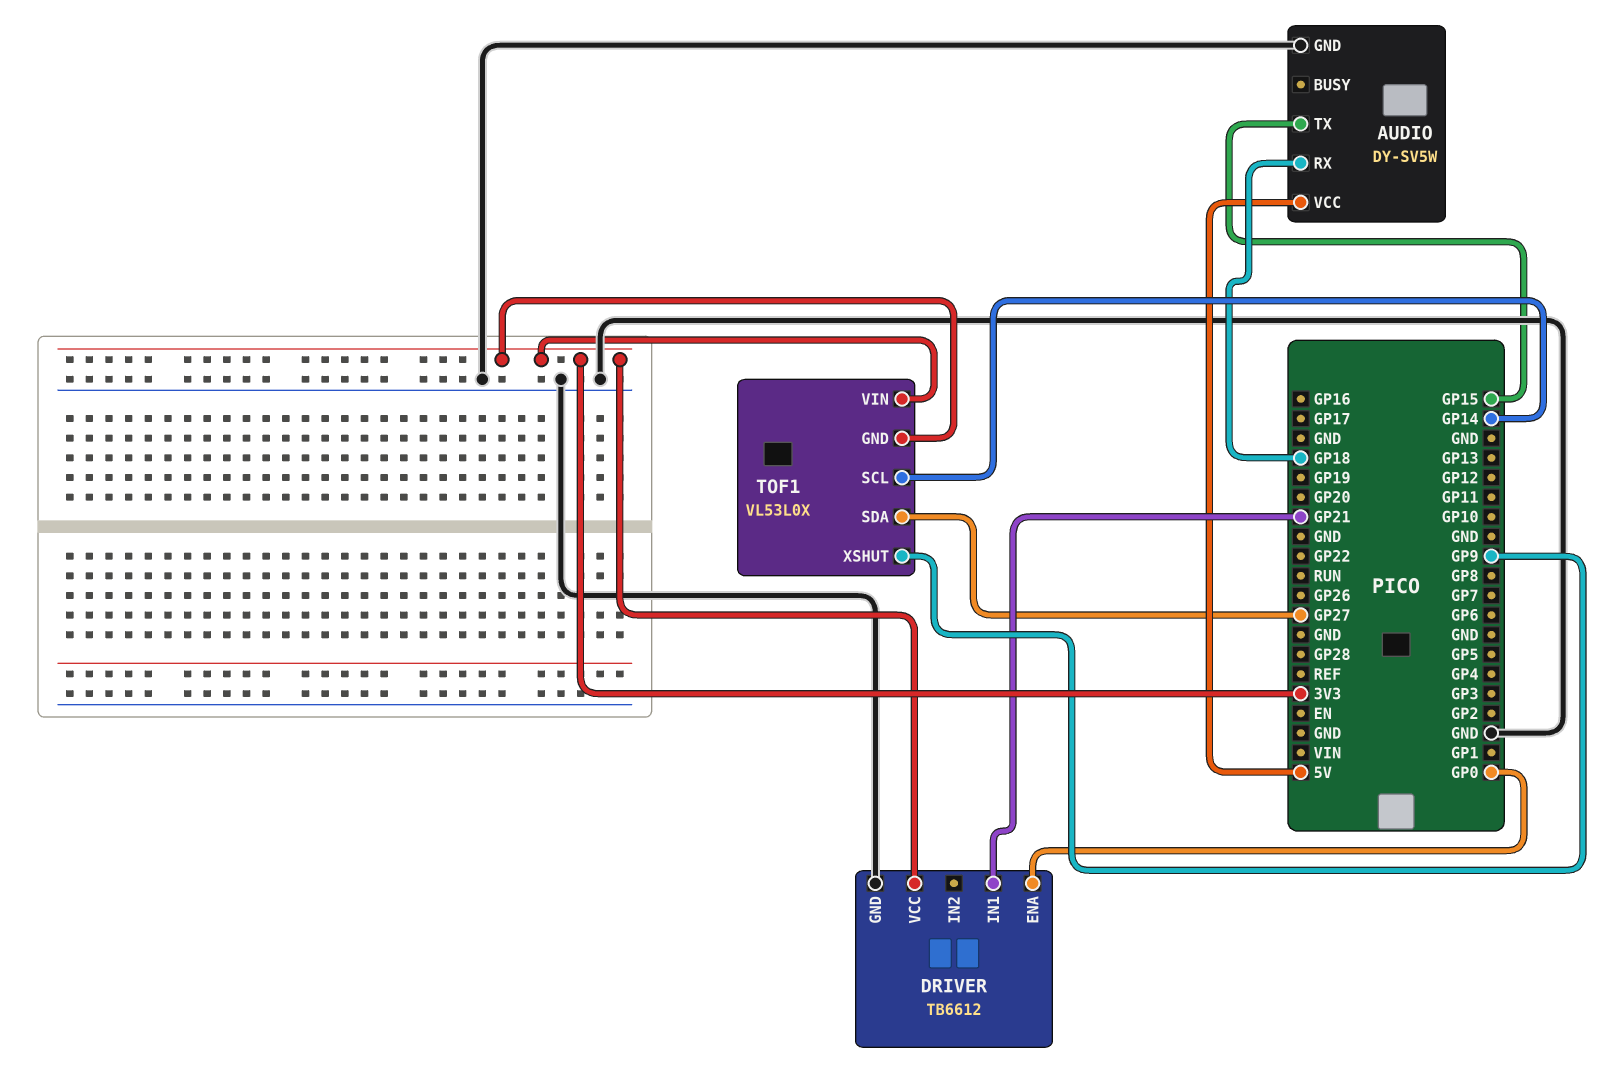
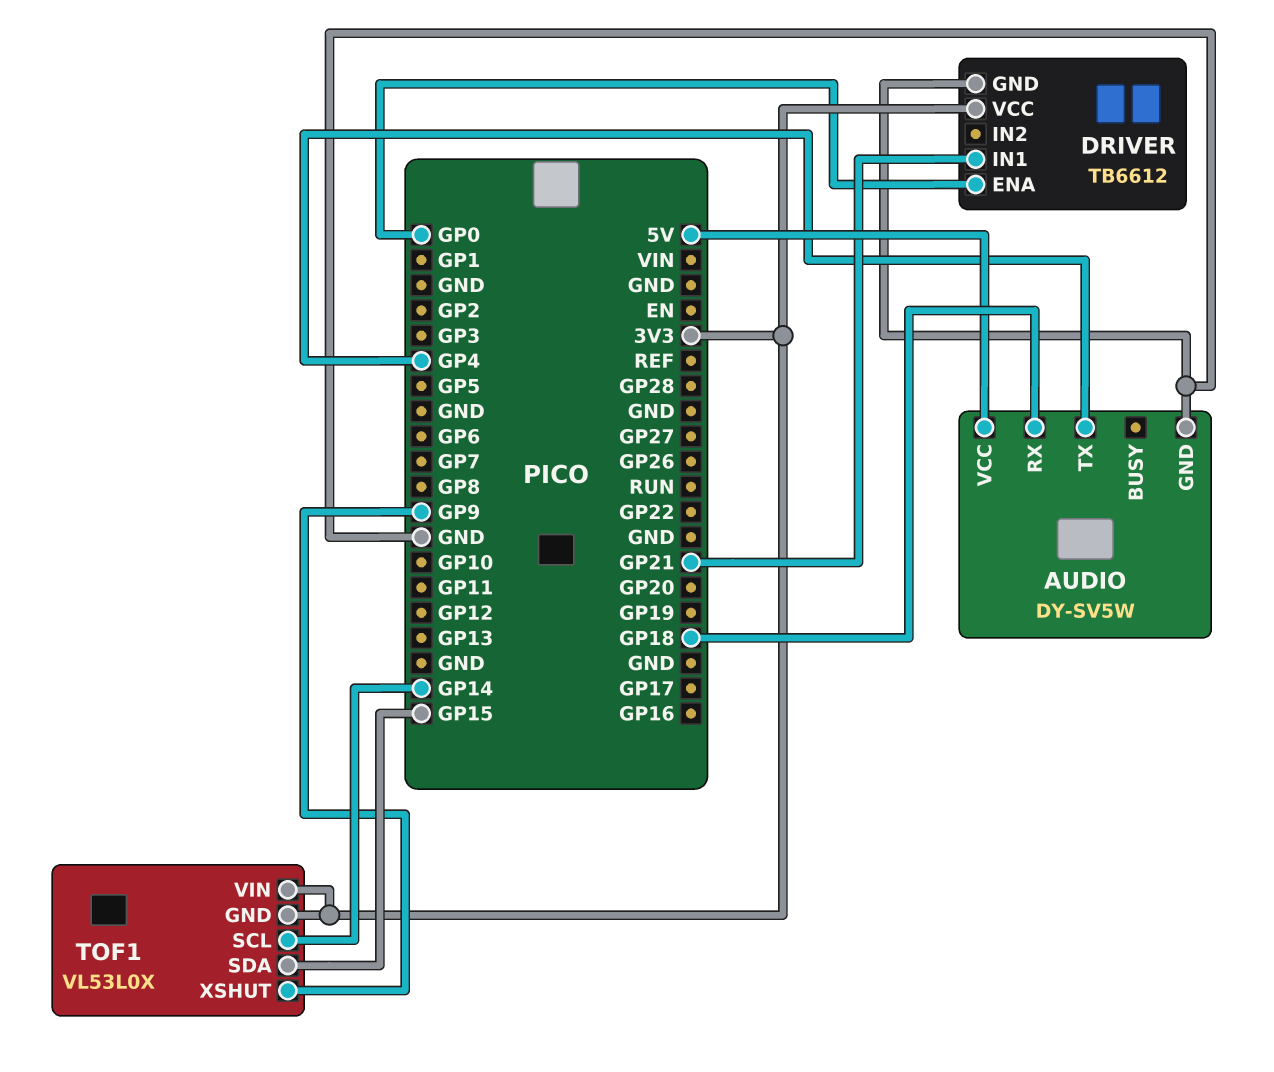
AUDIO pin TX: GP15 -> GP4
TOF1 pin SDA: GP27 -> GP15

